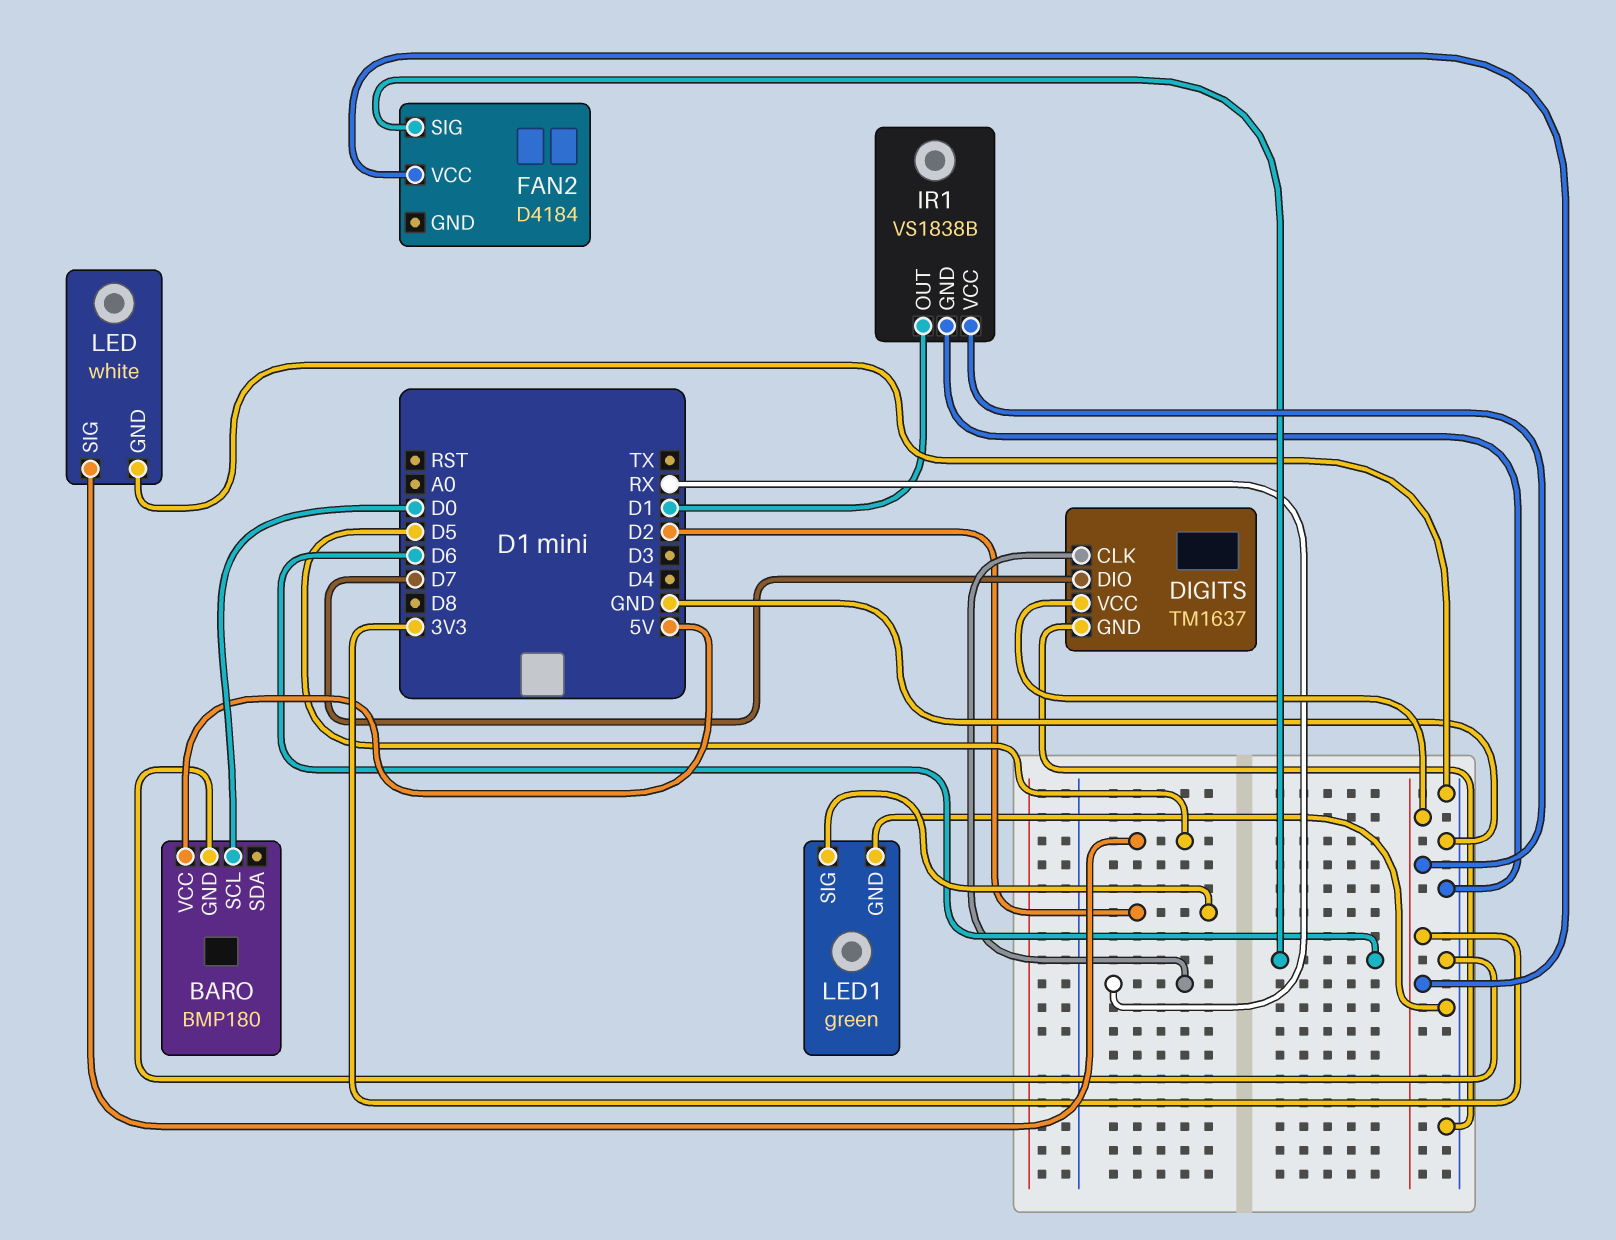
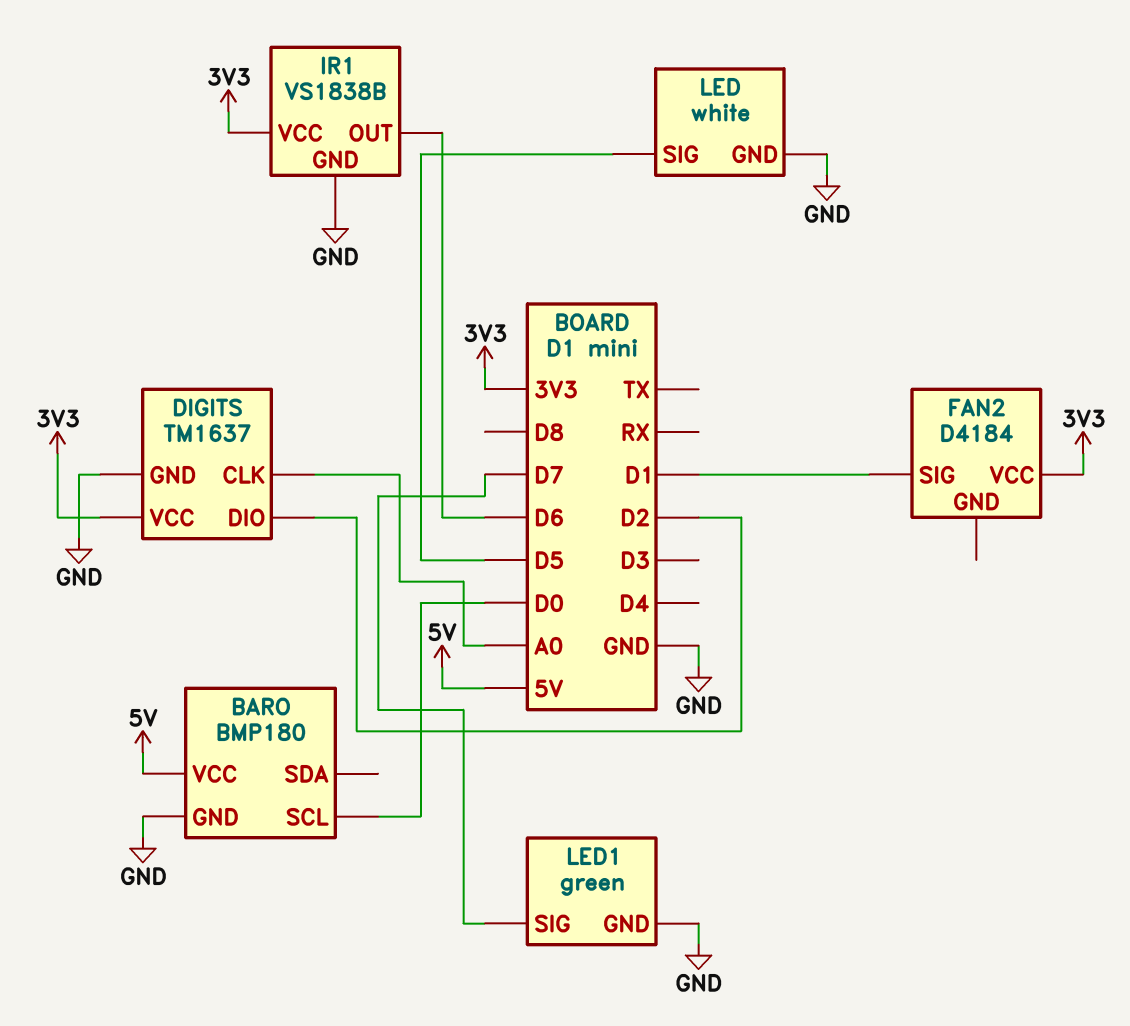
DIGITS pin CLK: RX -> A0
DIGITS pin DIO: D7 -> D2
FAN2 pin SIG: D6 -> D1
IR1 pin OUT: D1 -> D6
LED1 pin SIG: D2 -> D7

